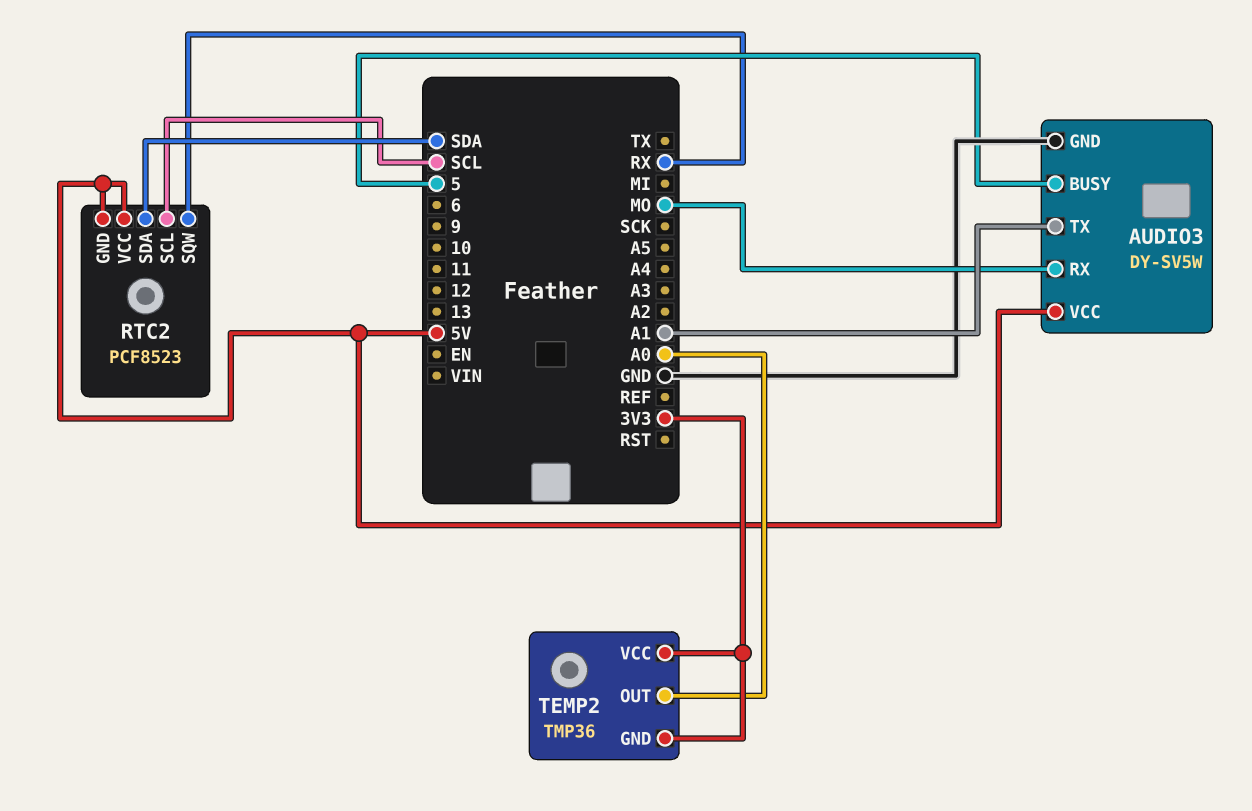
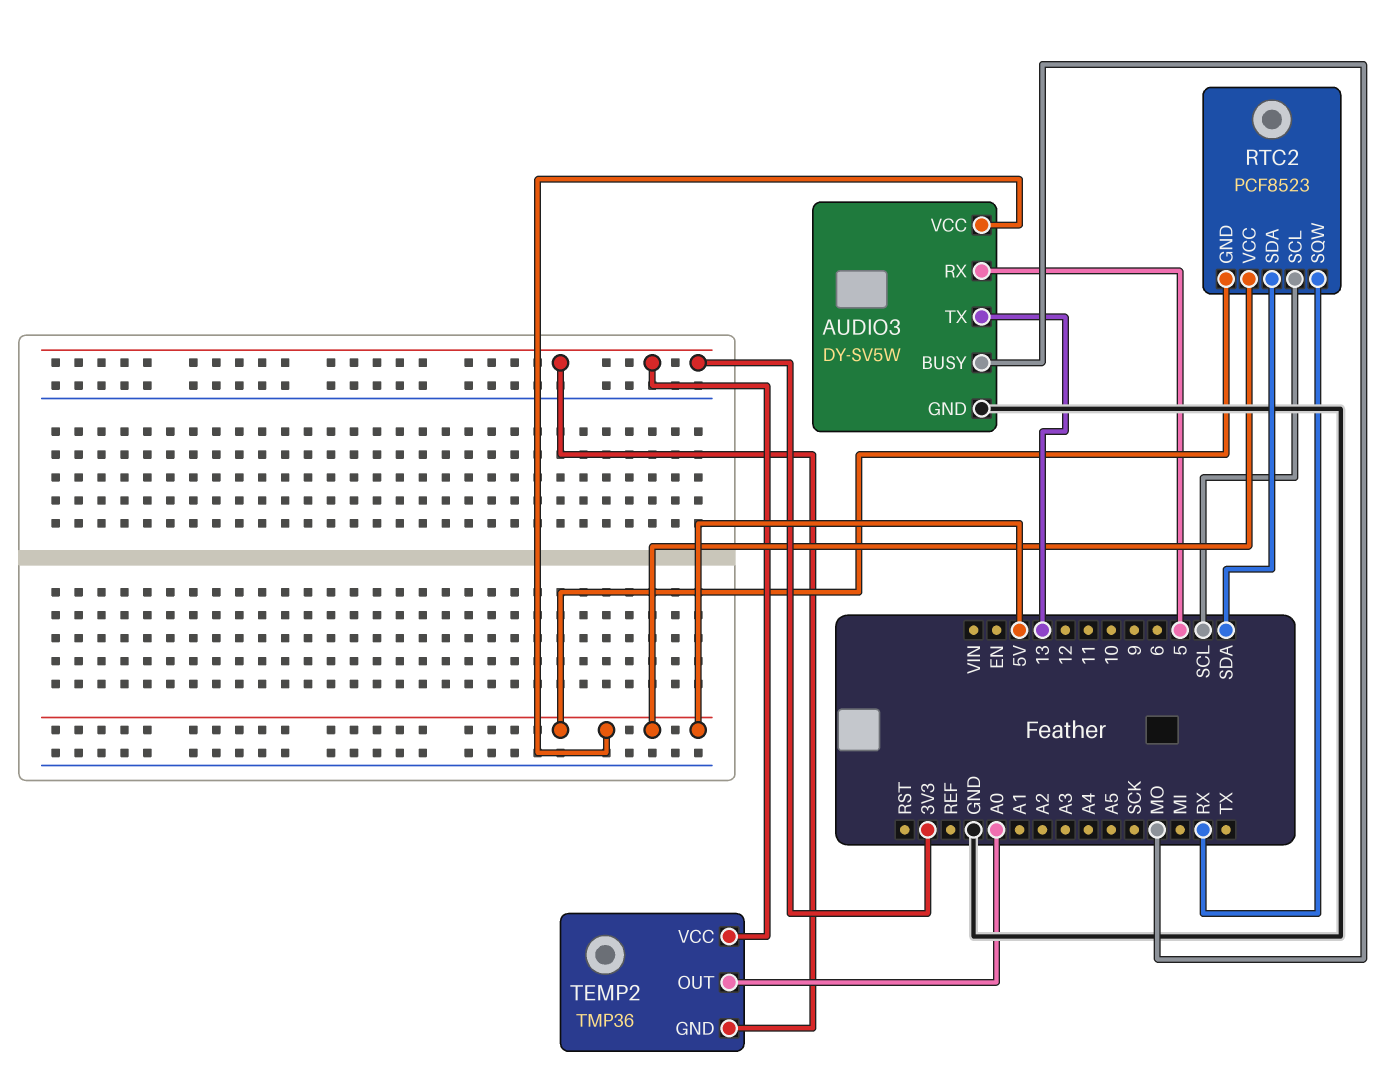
AUDIO3 pin BUSY: 5 -> MO
AUDIO3 pin RX: MO -> 5
AUDIO3 pin TX: A1 -> 13

